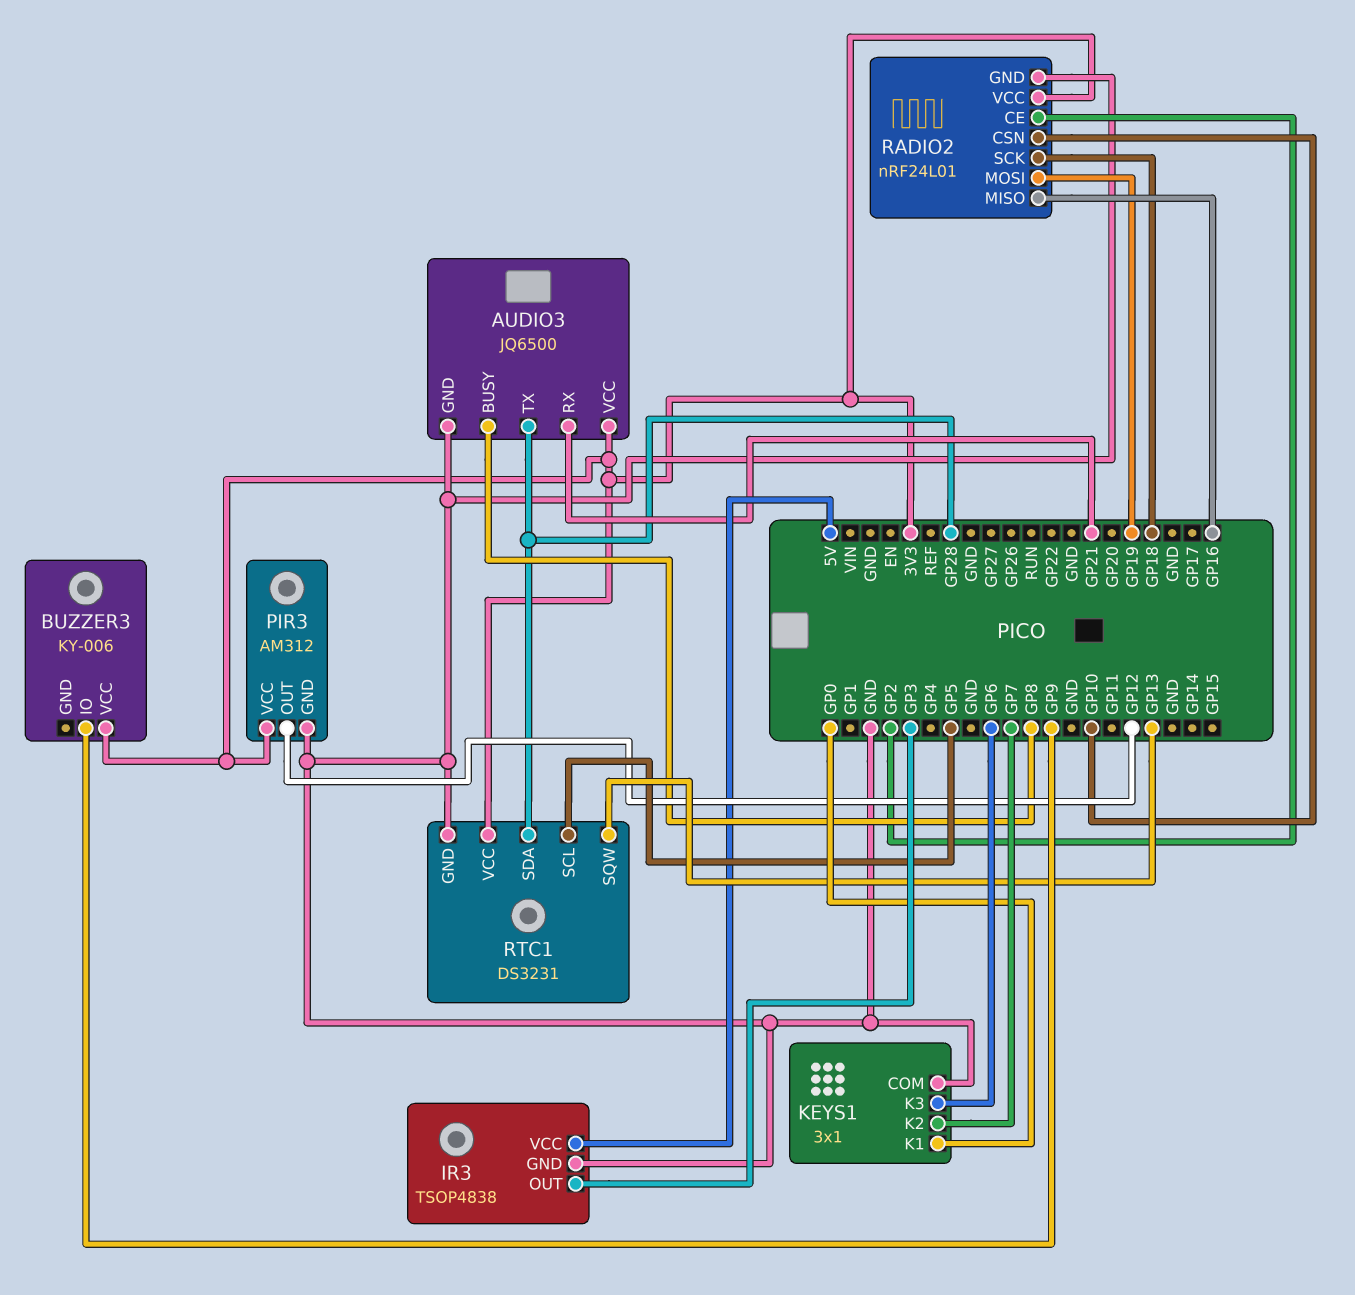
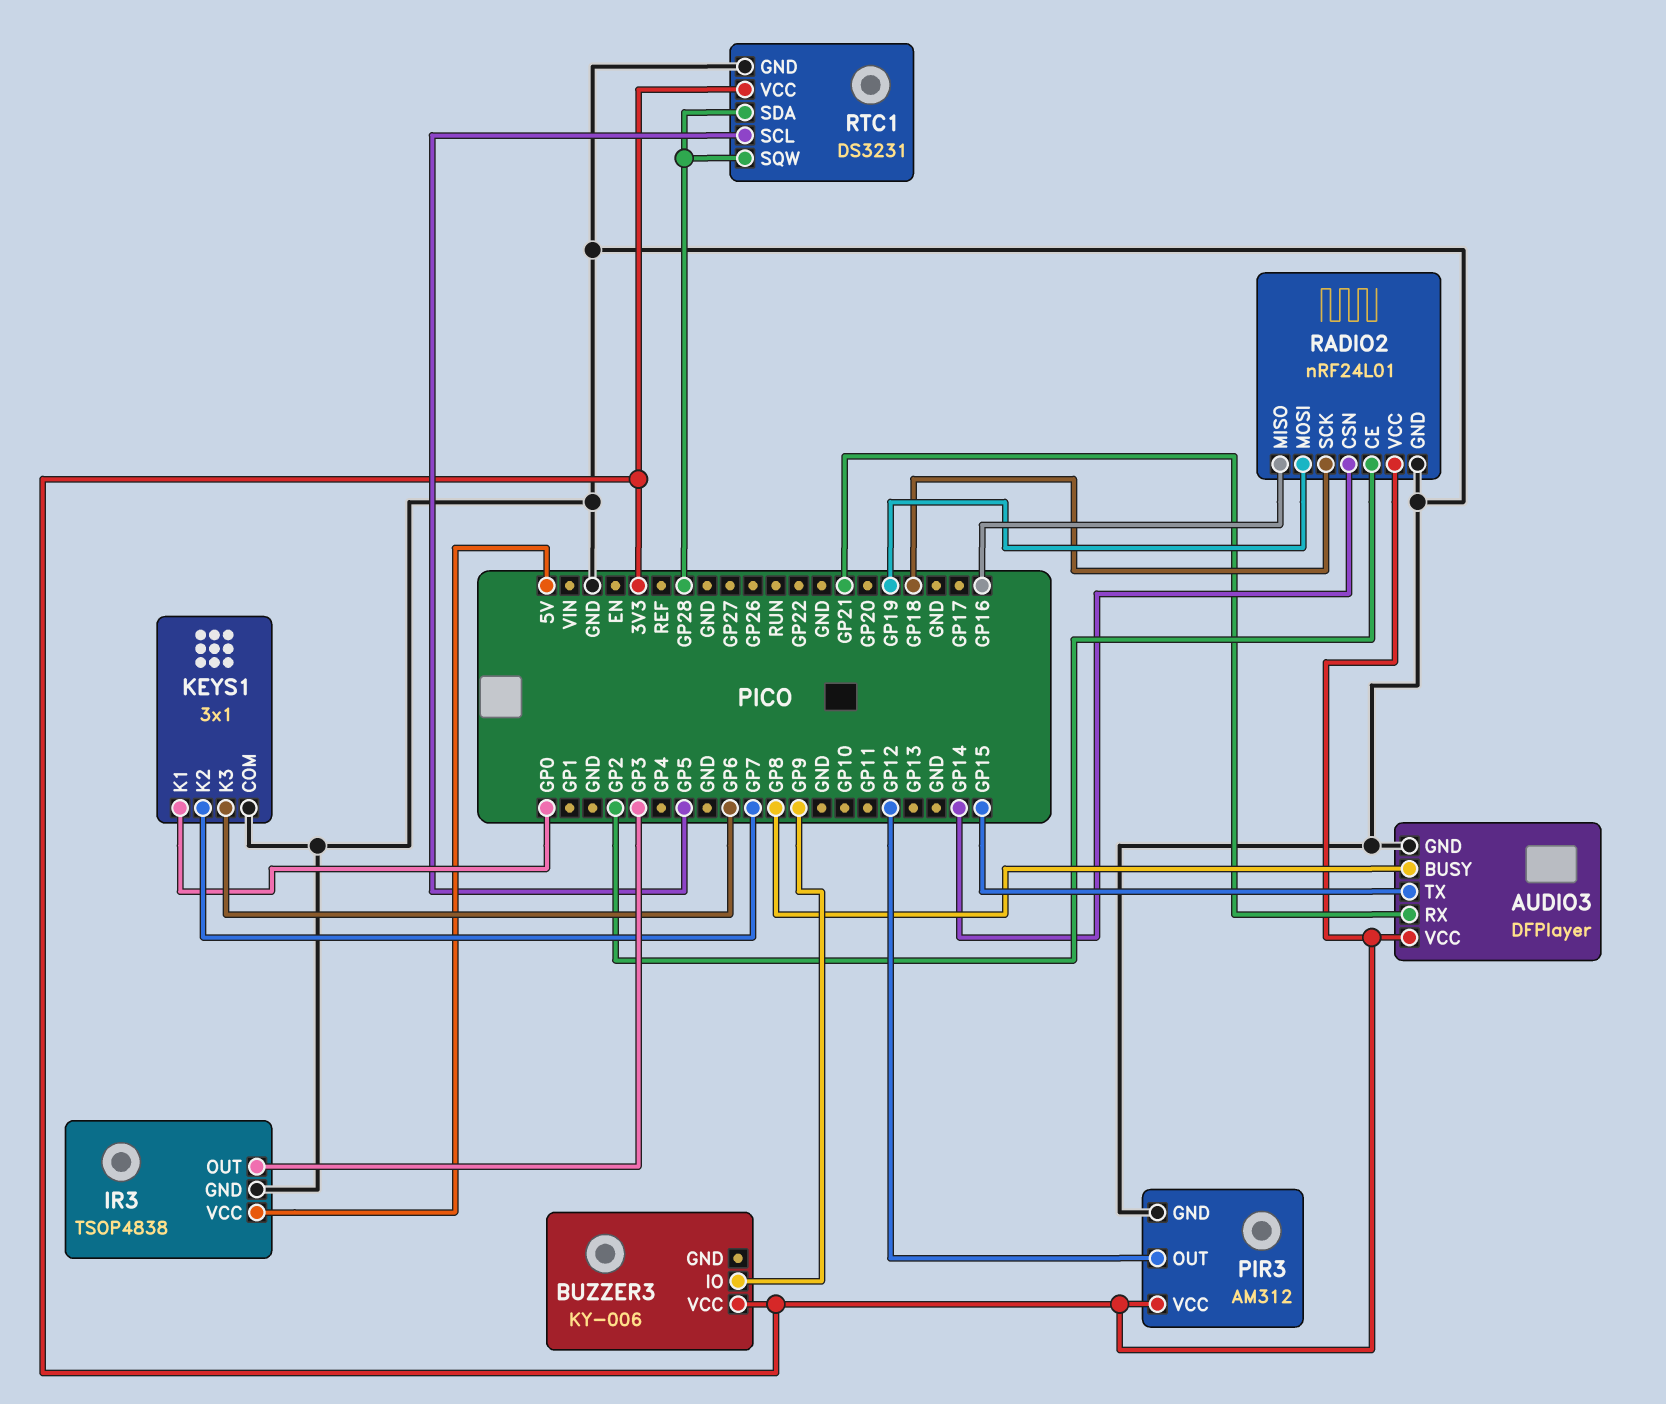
AUDIO3: JQ6500 -> DFPlayer
AUDIO3 pin TX: GP28 -> GP15
RADIO2 pin CSN: GP10 -> GP14
RTC1 pin SQW: GP13 -> GP28

